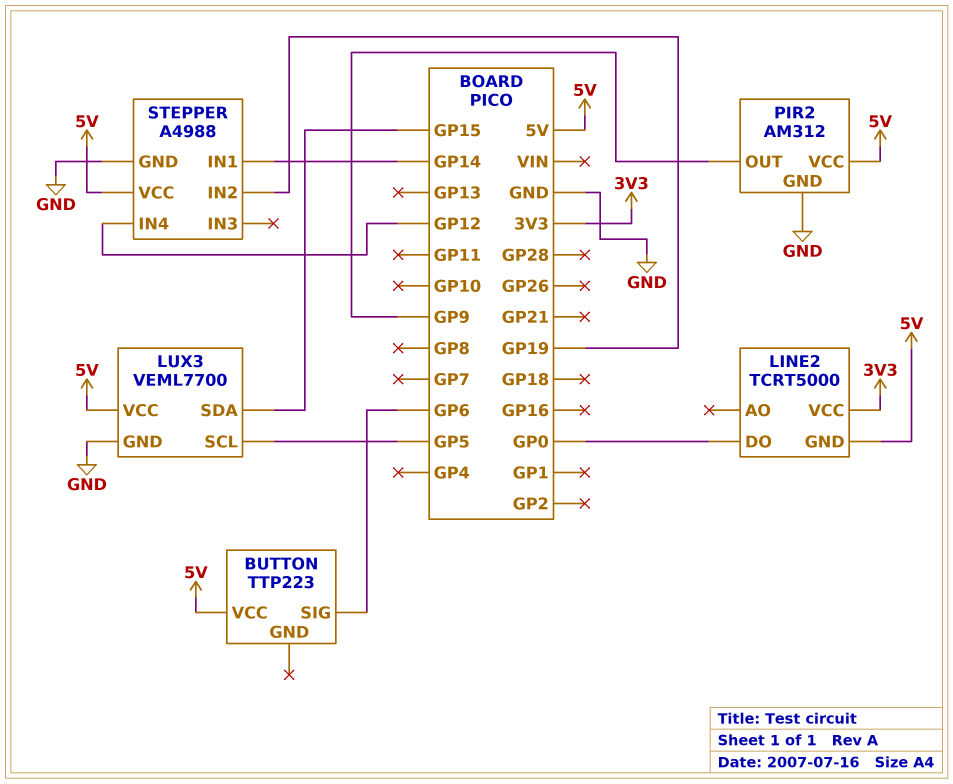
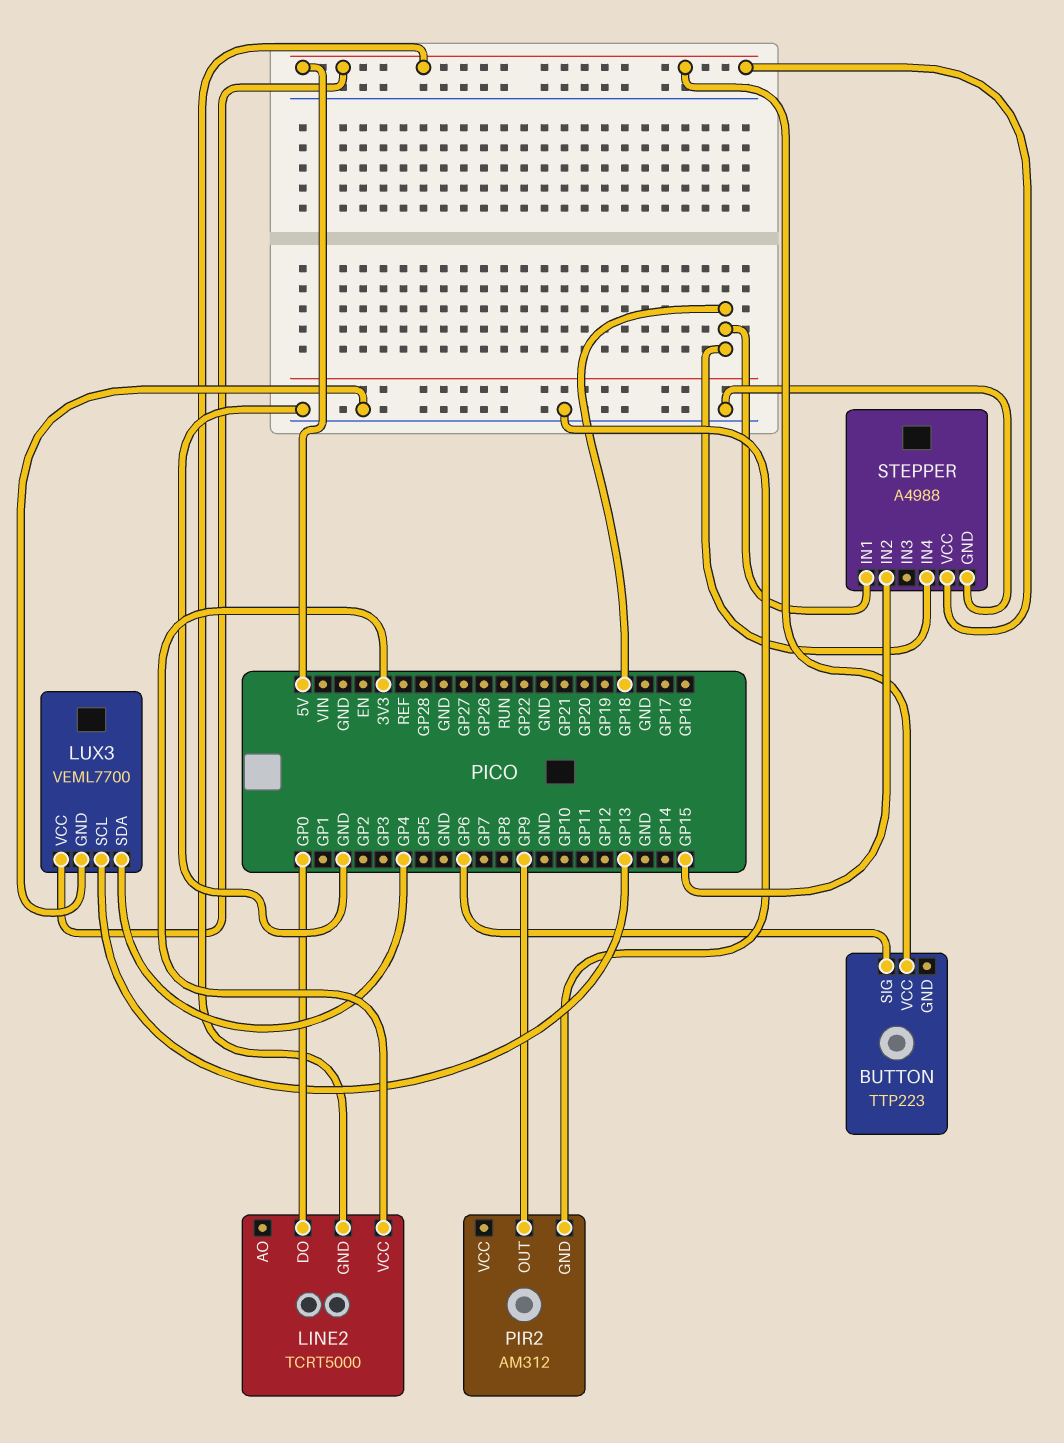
LUX3 pin SCL: GP5 -> GP13
LUX3 pin SDA: GP15 -> GP4
PIR2 pin VCC: 5V -> none
STEPPER pin IN1: GP14 -> GP18
STEPPER pin IN2: GP19 -> GP15
STEPPER pin IN4: GP12 -> GP18

